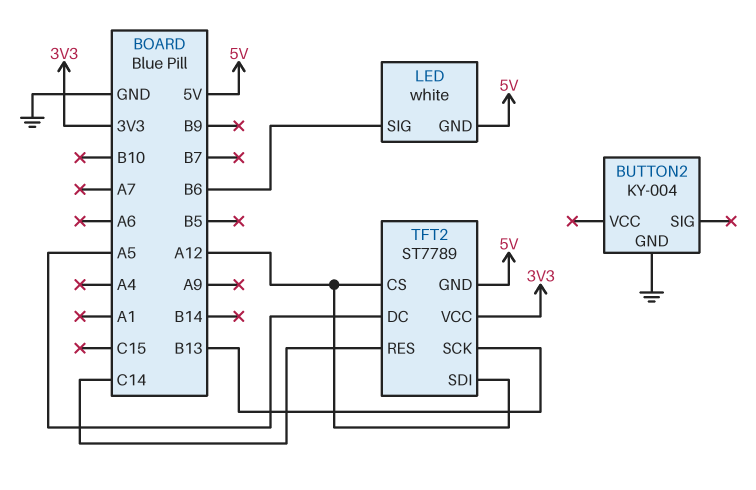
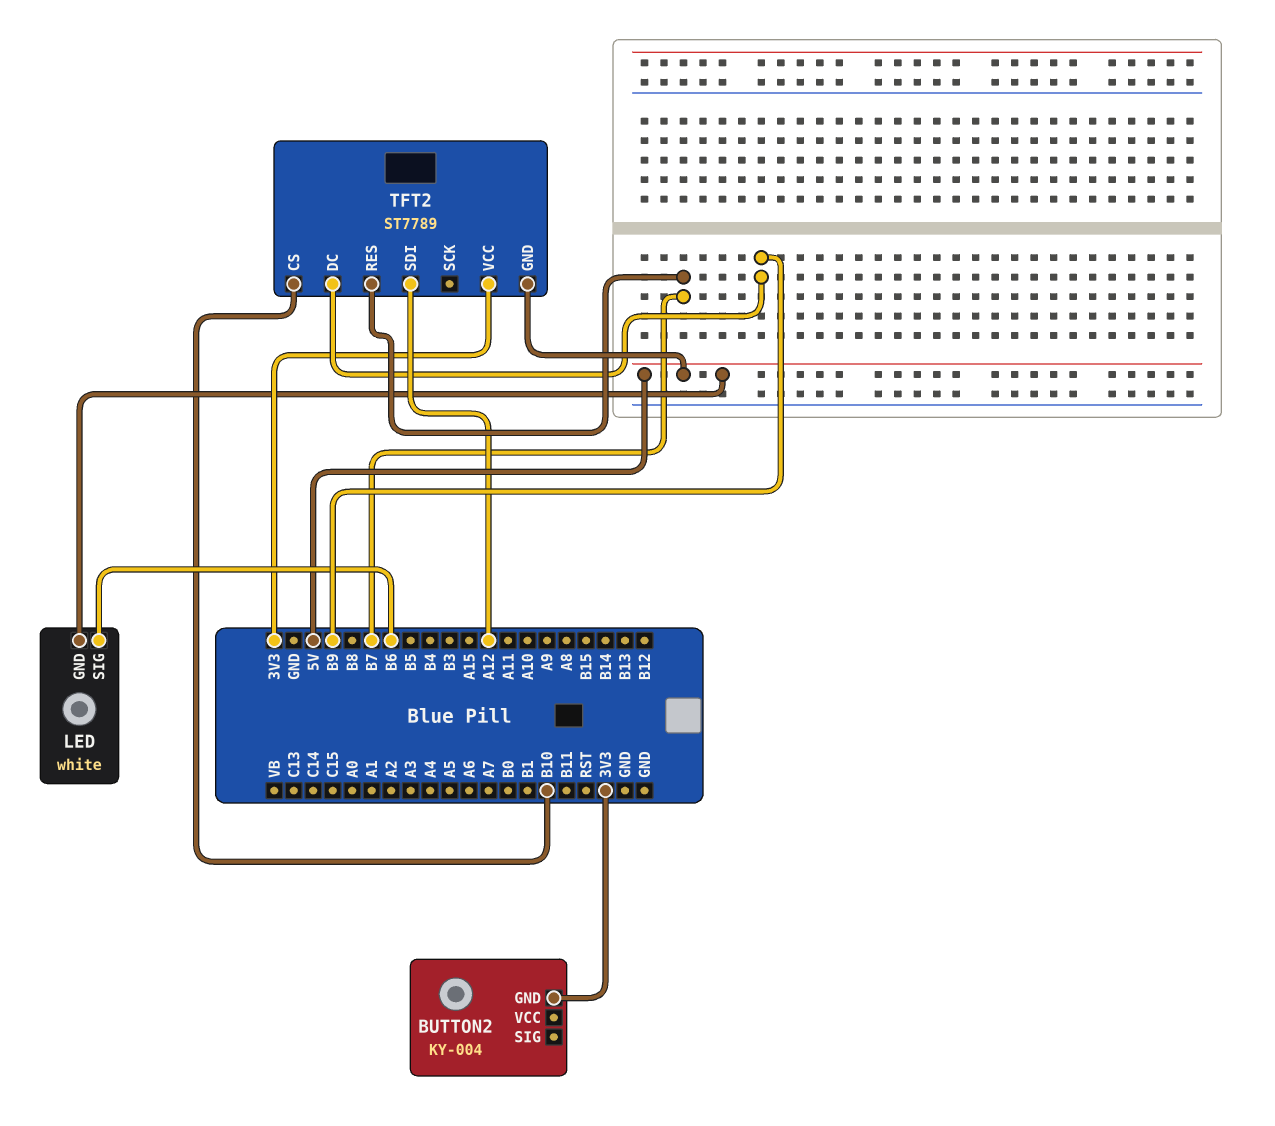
BUTTON2 pin GND: GND -> 3V3
TFT2 pin CS: A12 -> B10
TFT2 pin DC: A5 -> B9
TFT2 pin RES: C14 -> B7
TFT2 pin SCK: B13 -> none

